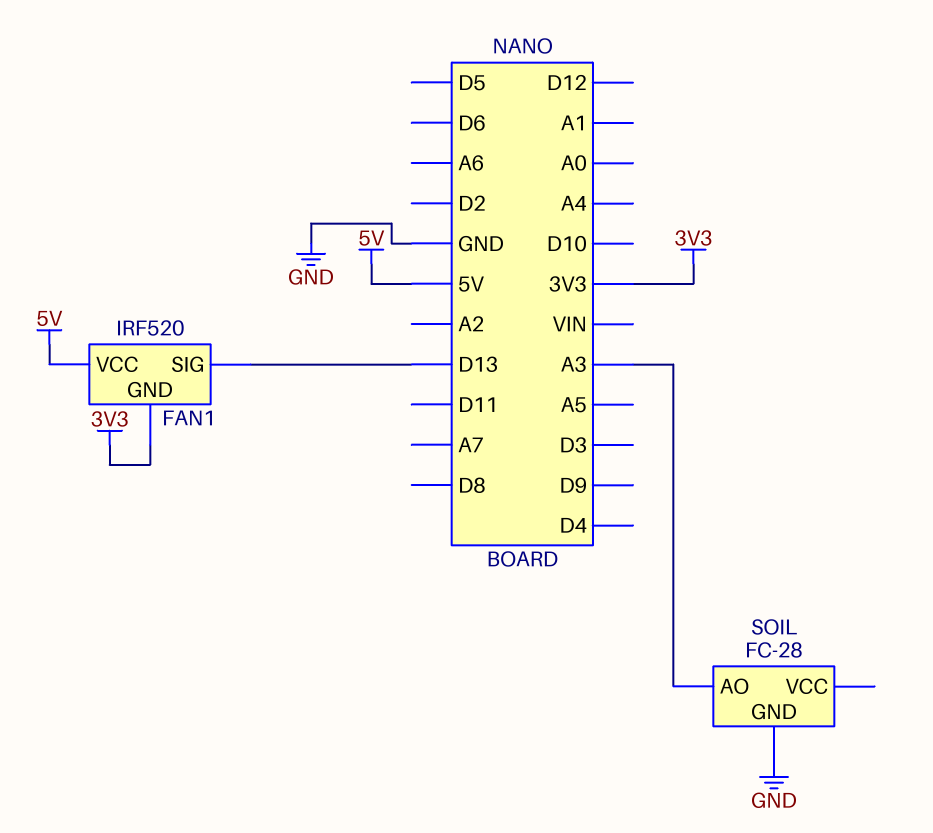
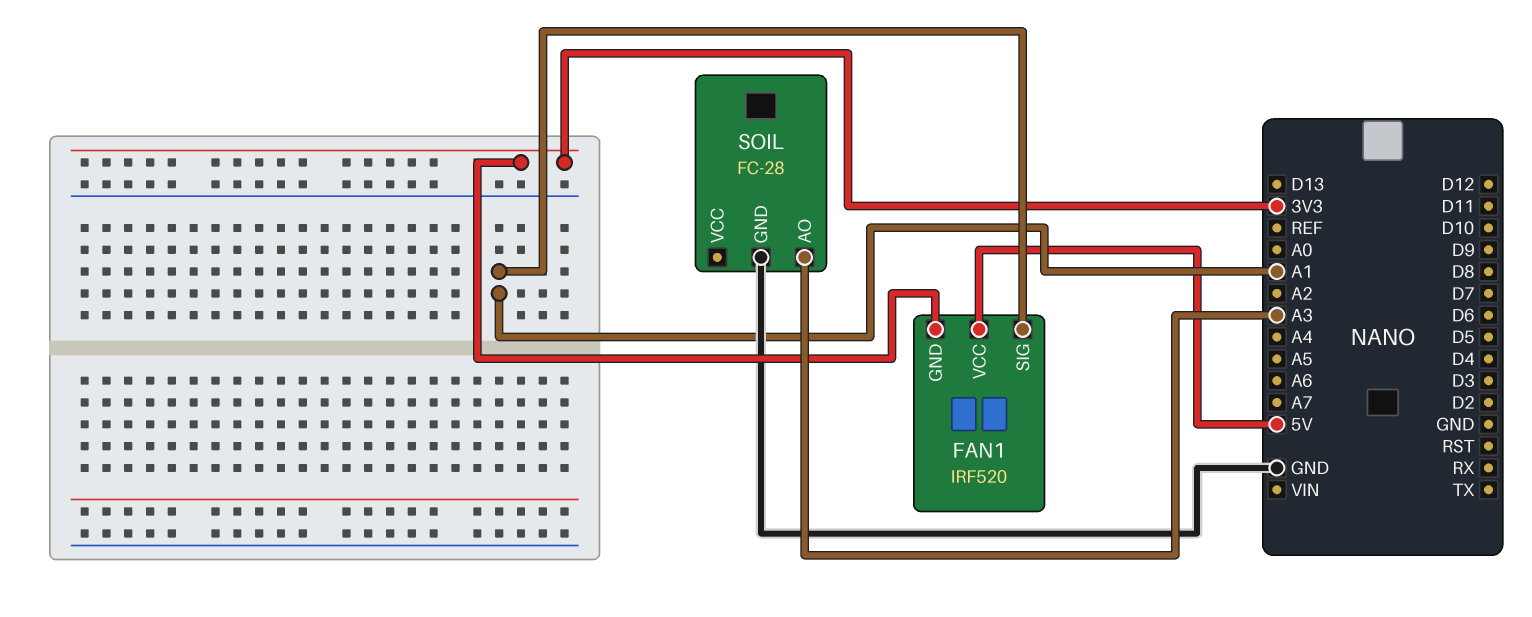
FAN1 pin SIG: D13 -> A1

